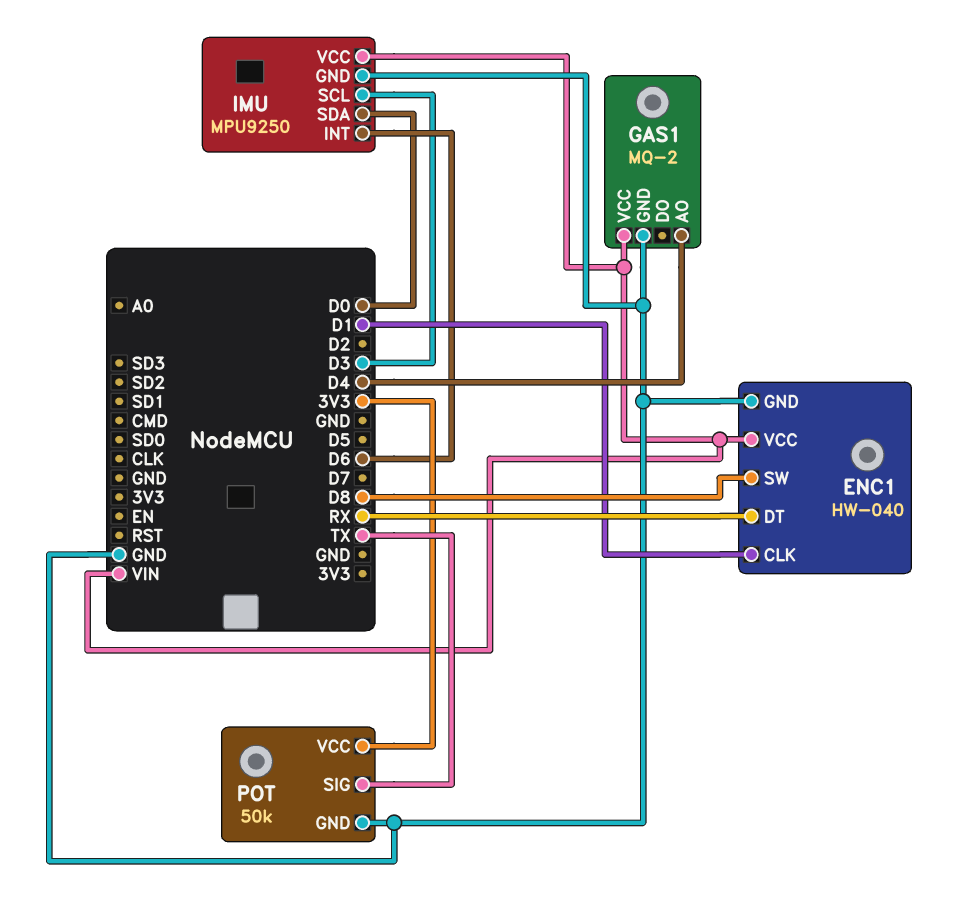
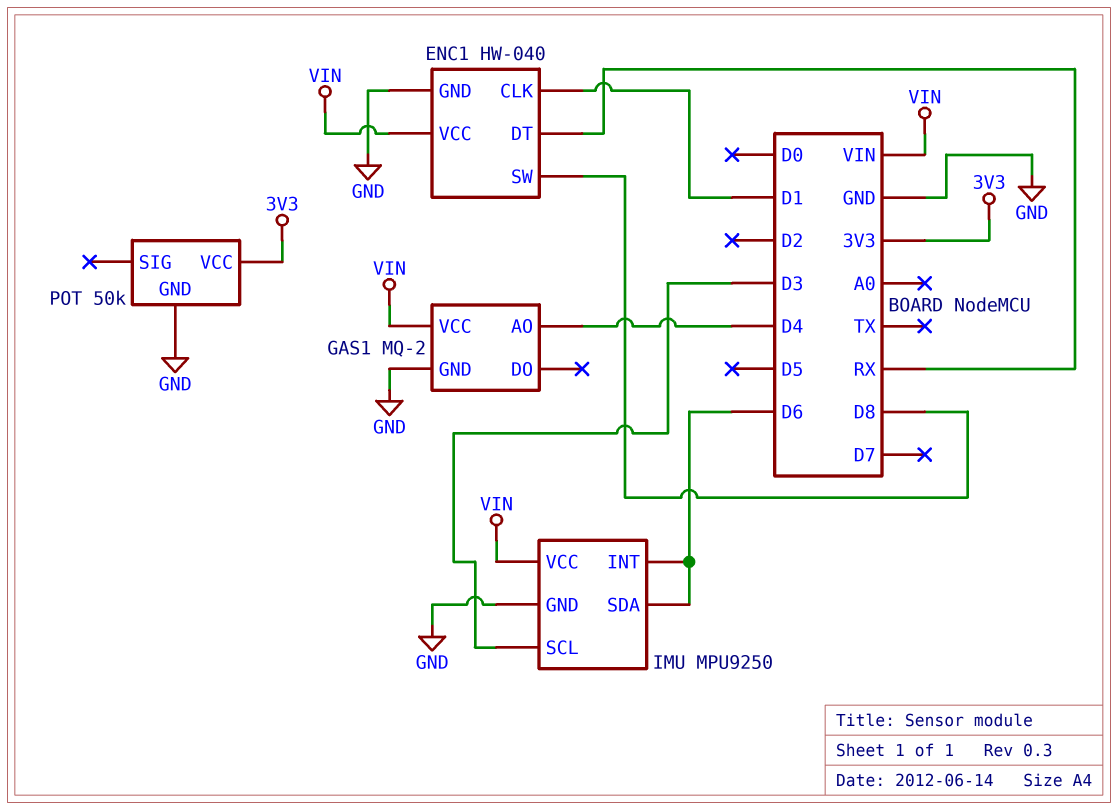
IMU pin SDA: D0 -> D6
POT pin SIG: TX -> none

